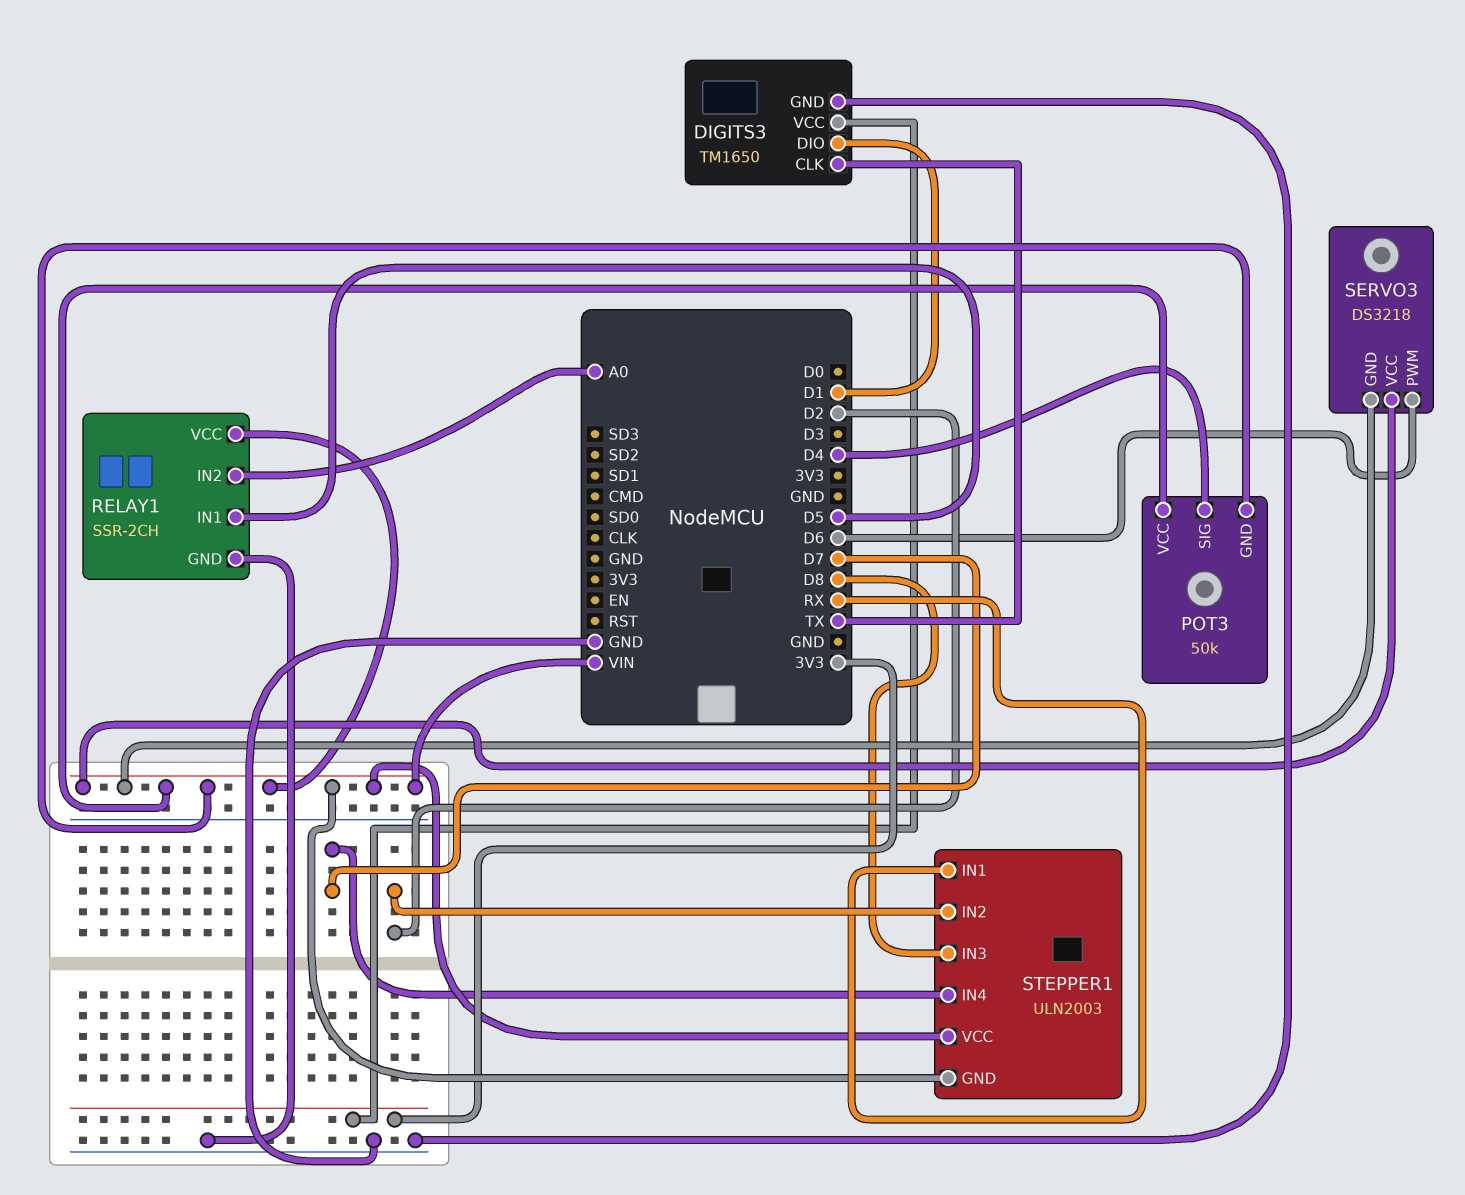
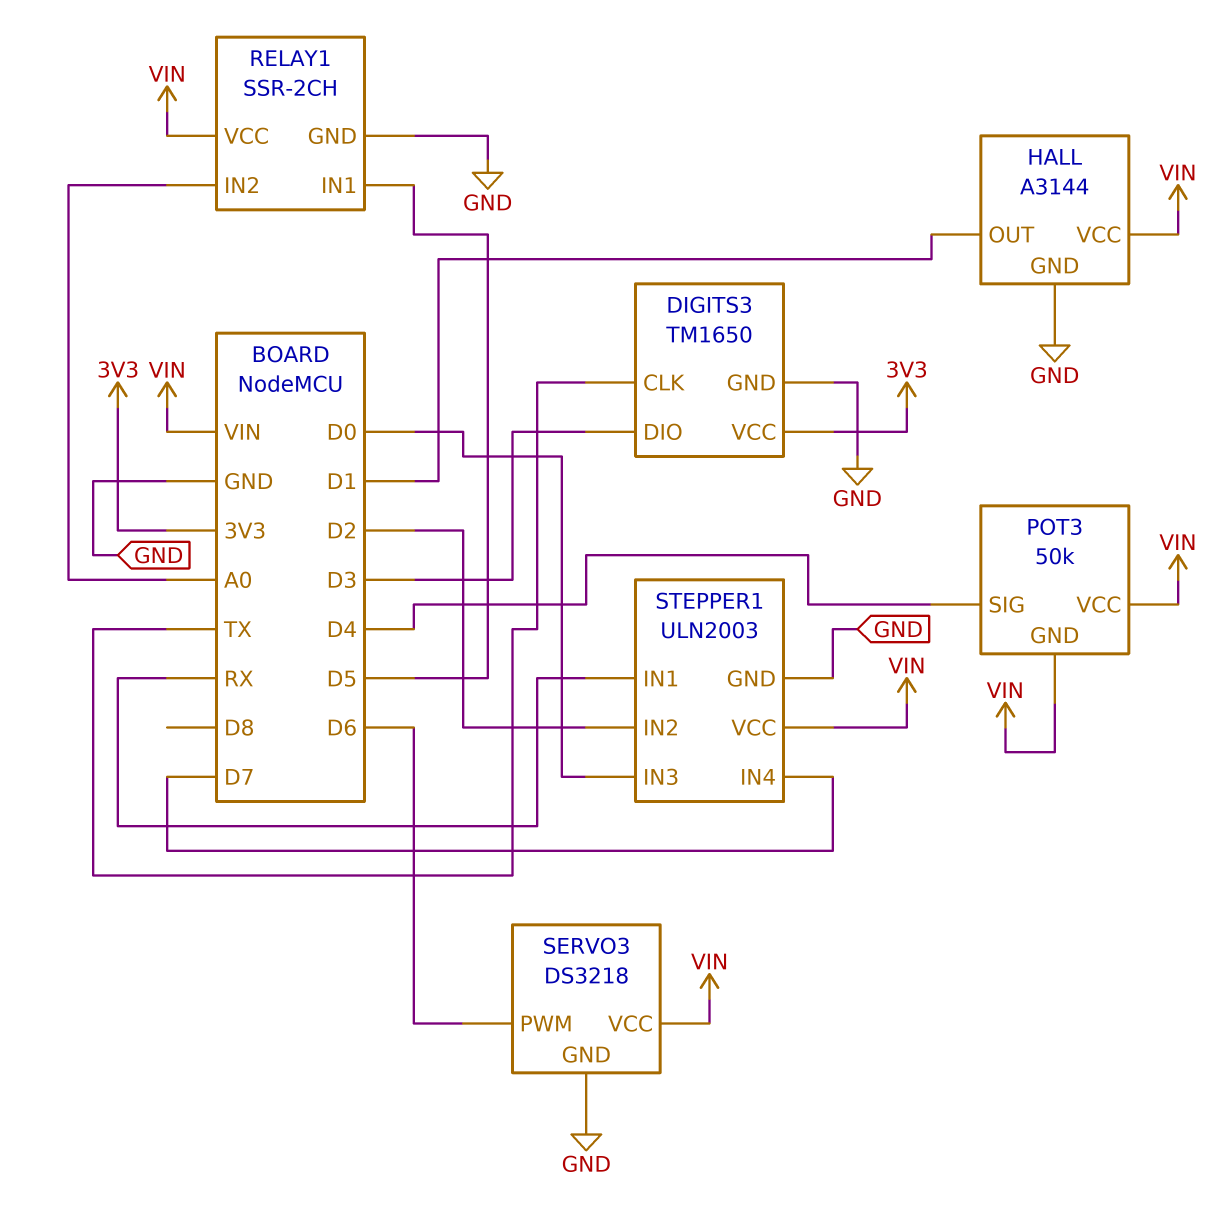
DIGITS3 pin DIO: D1 -> D3
HALL: none -> A3144
HALL pin GND: none -> GND
HALL pin OUT: none -> D1
HALL pin VCC: none -> VIN
SERVO3 pin GND: VIN -> GND
STEPPER1 pin GND: VIN -> GND
STEPPER1 pin IN3: D8 -> D0

